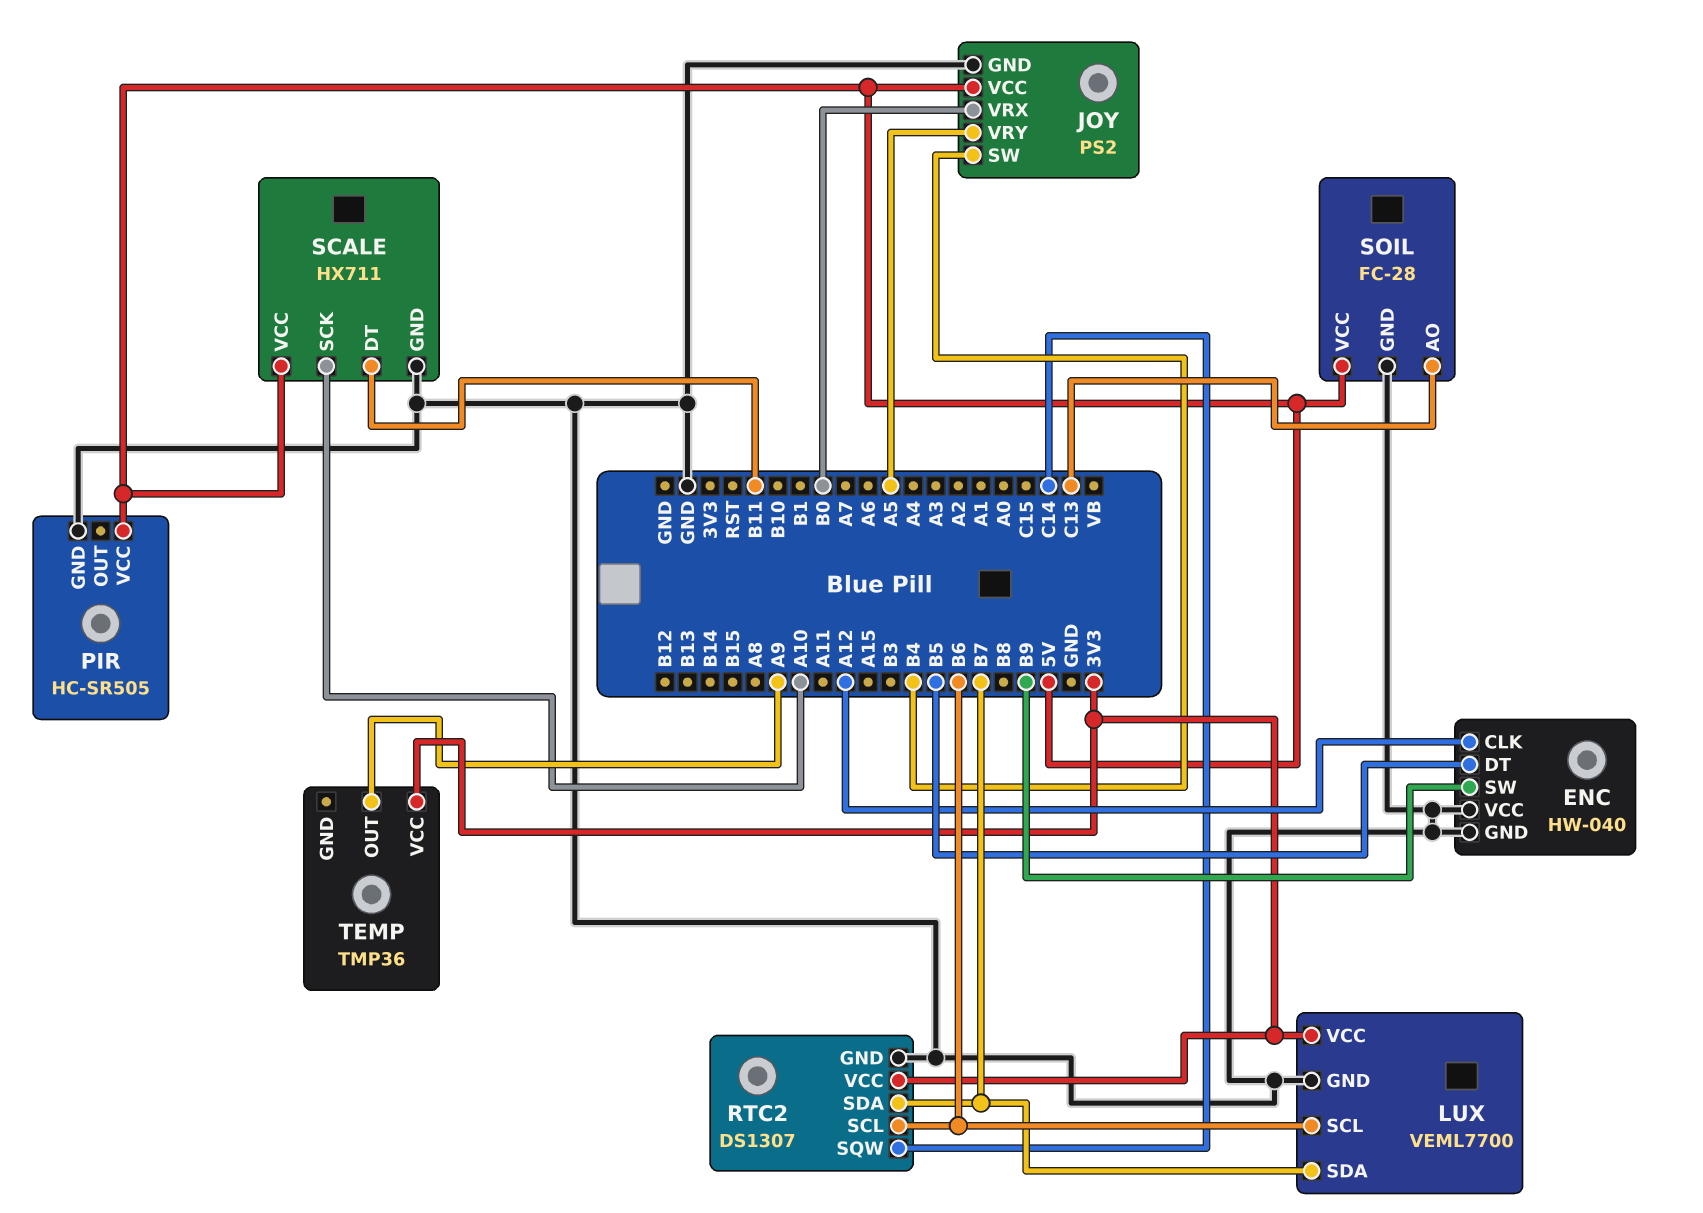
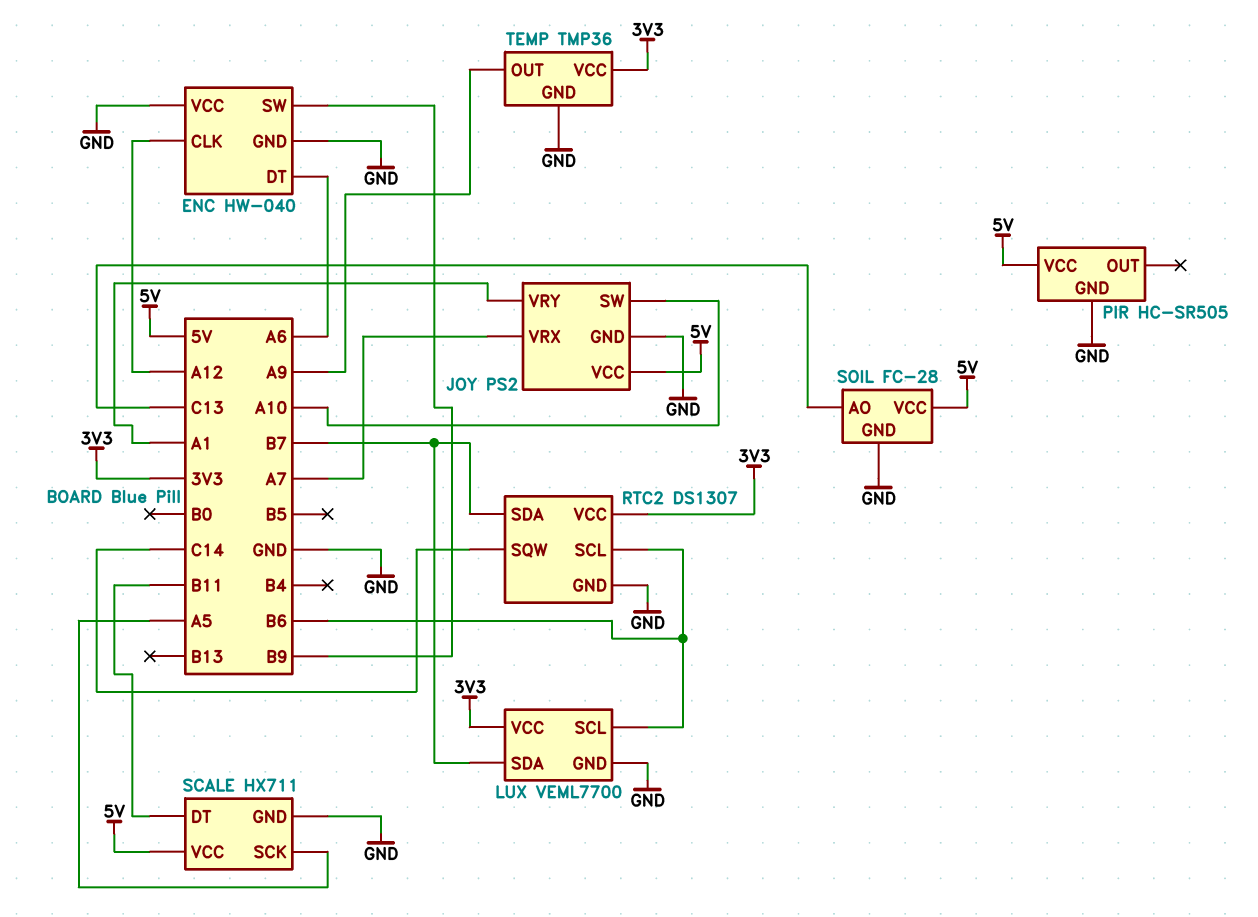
ENC pin DT: B5 -> A6
JOY pin SW: B4 -> A10
JOY pin VRX: B0 -> A7
JOY pin VRY: A5 -> A1
SCALE pin SCK: A10 -> A5
TEMP pin GND: none -> GND

